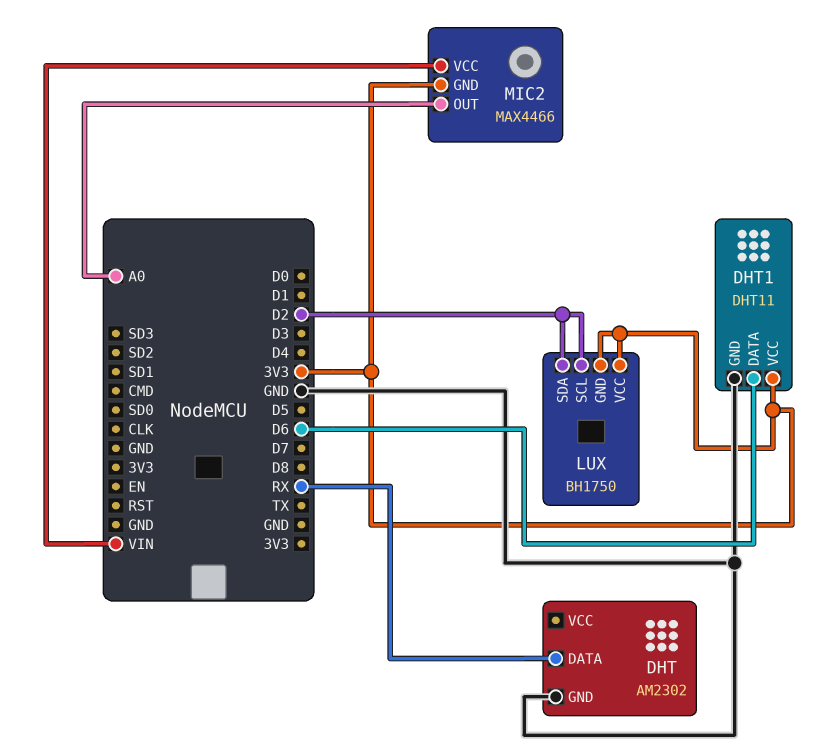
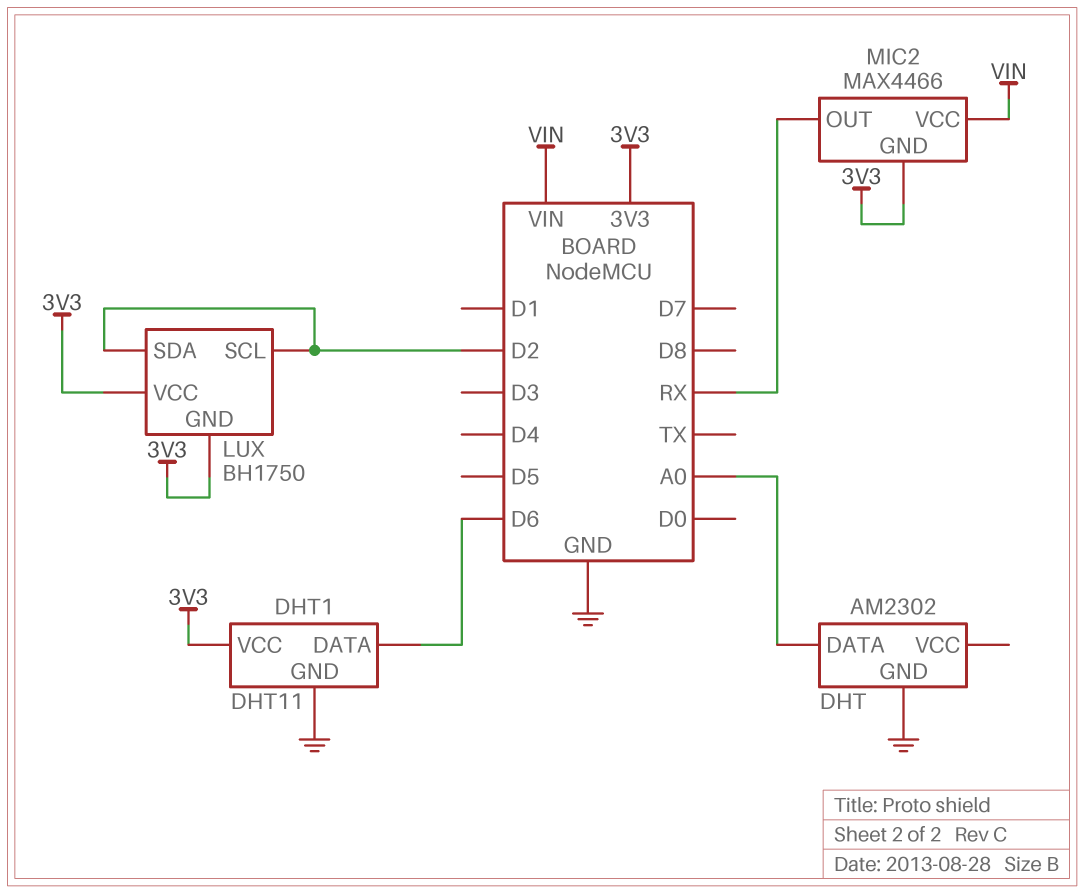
DHT pin DATA: RX -> A0
MIC2 pin OUT: A0 -> RX

